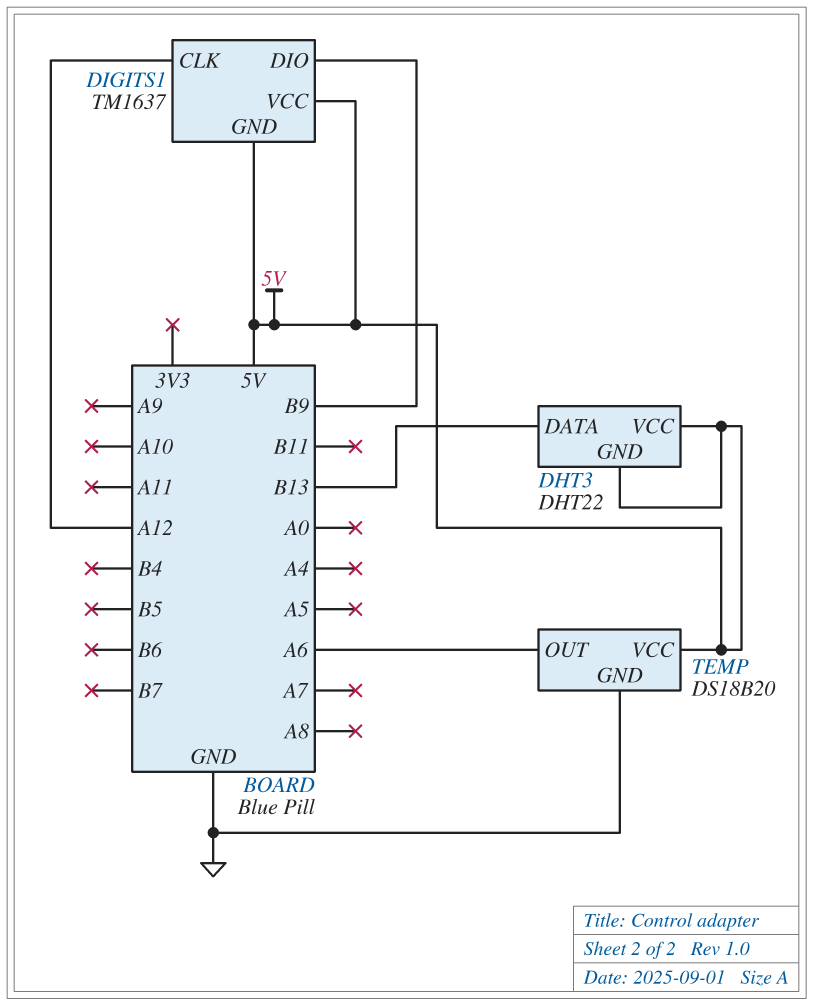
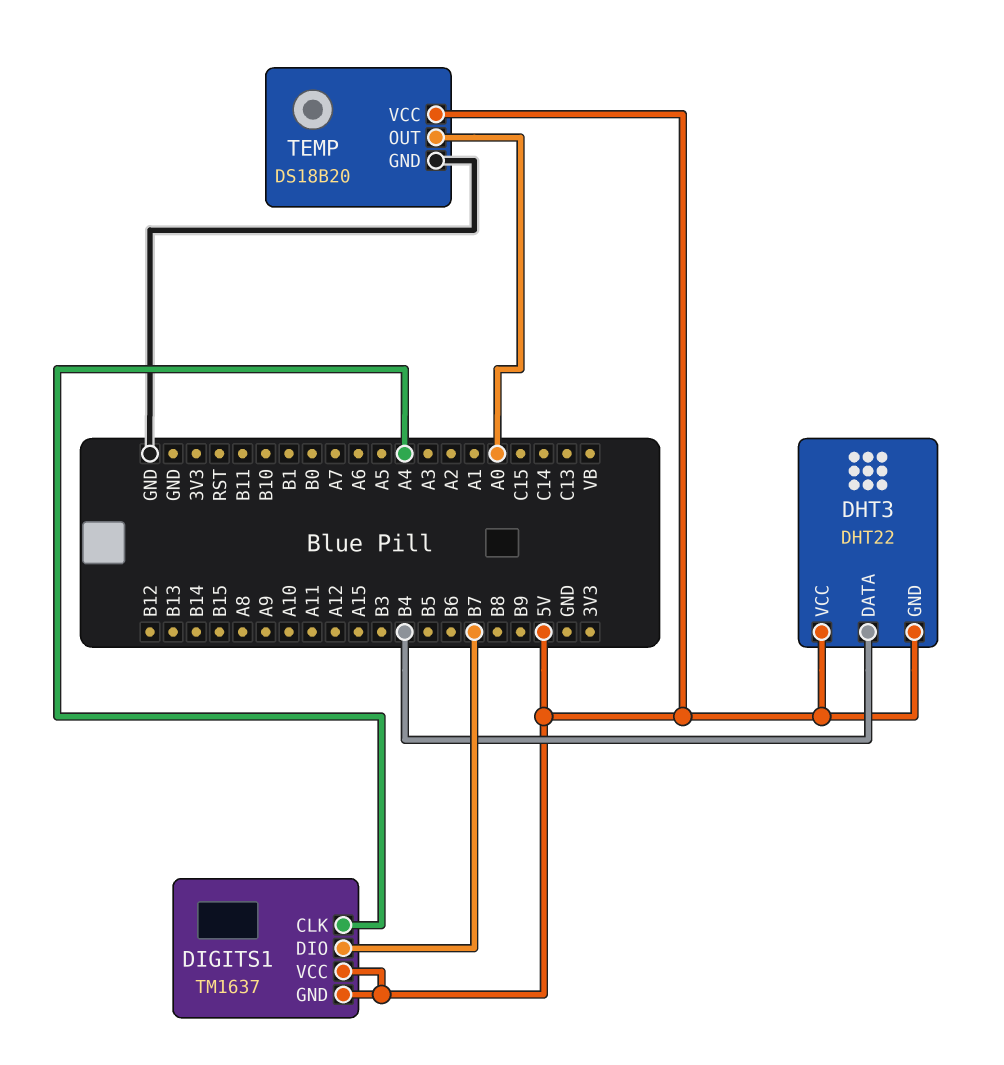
DHT3 pin DATA: B13 -> B4
DIGITS1 pin CLK: A12 -> A4
DIGITS1 pin DIO: B9 -> B7
TEMP pin OUT: A6 -> A0

